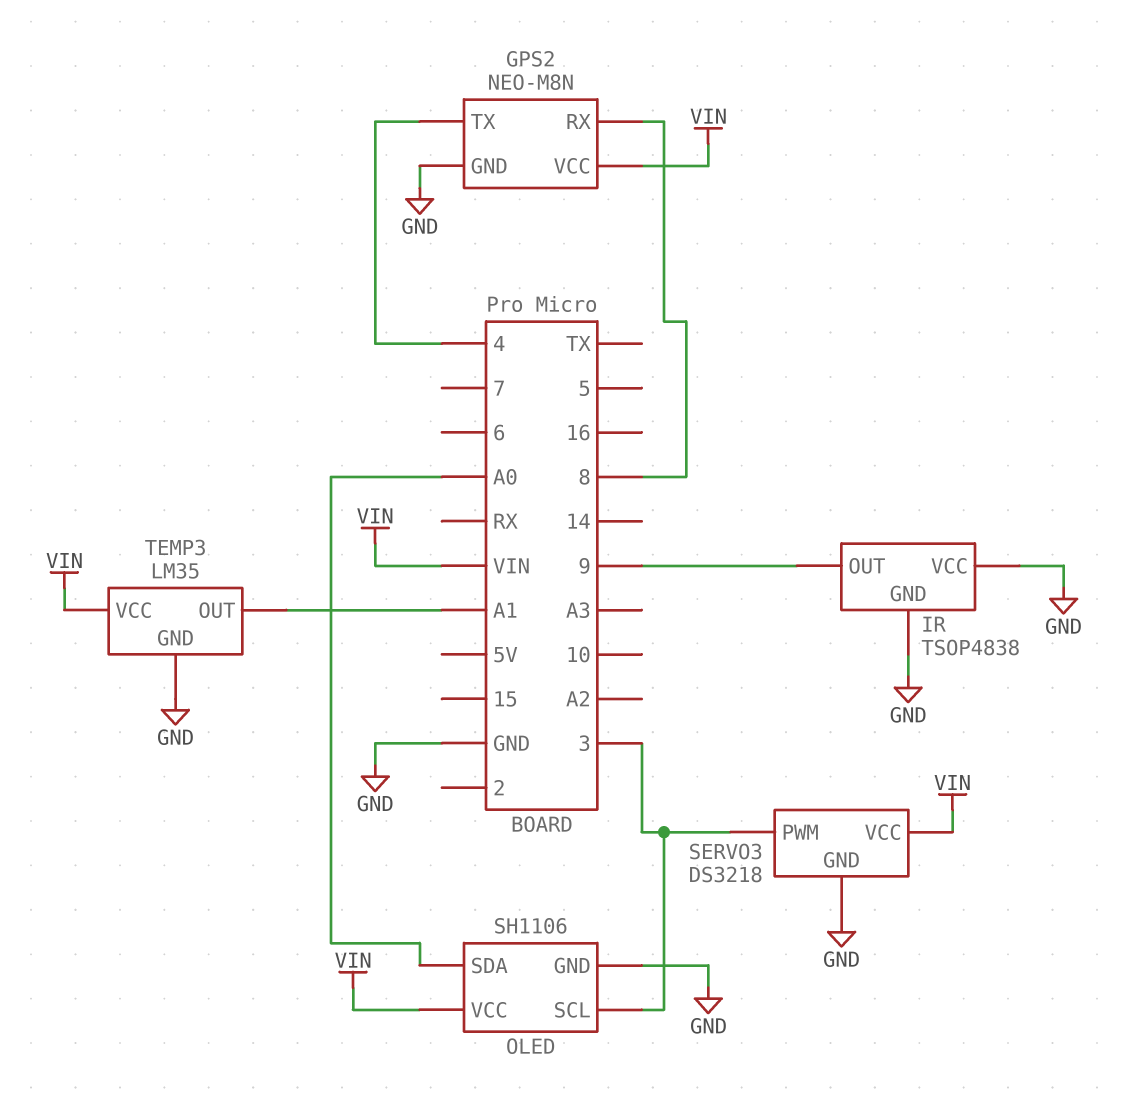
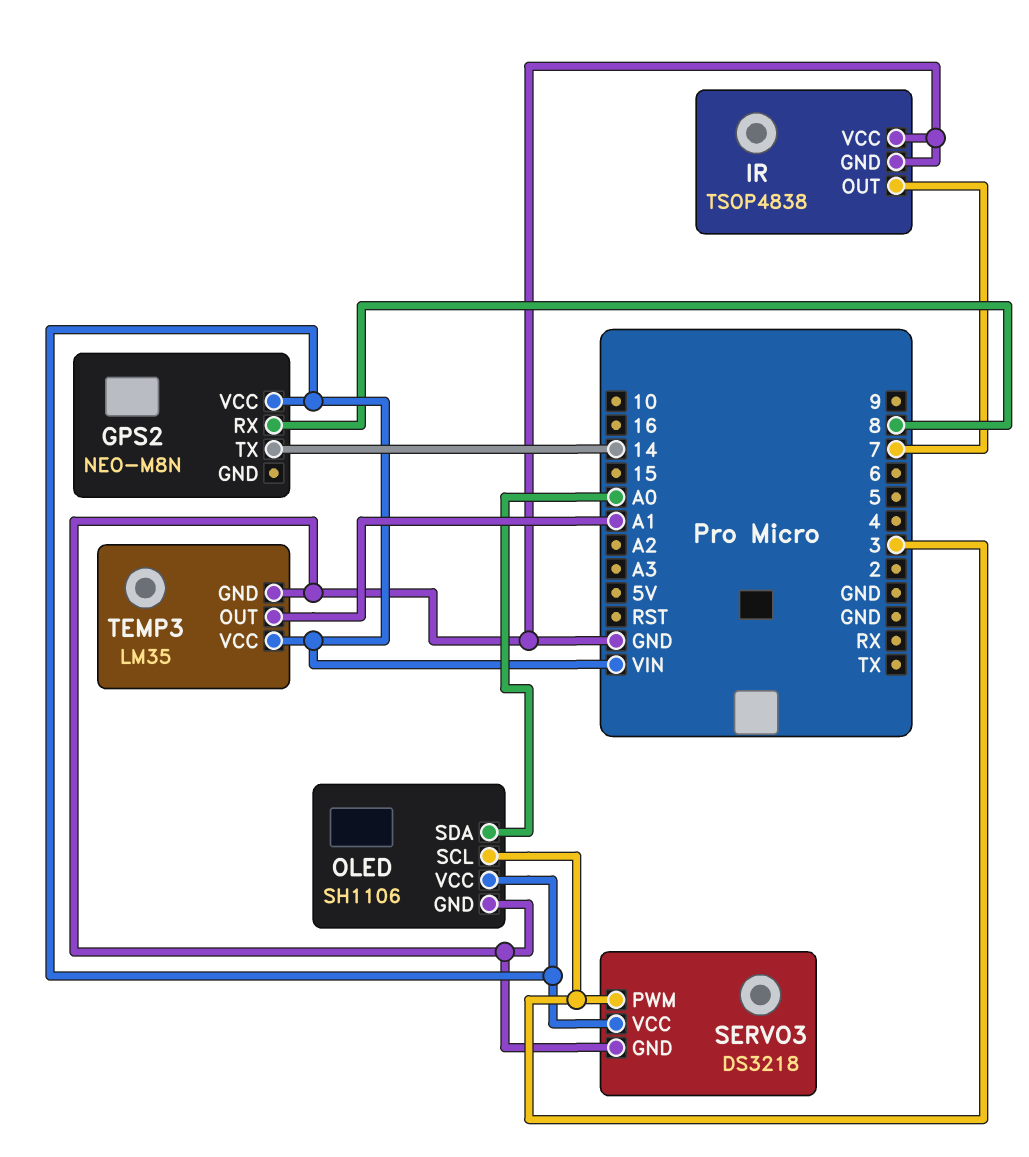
GPS2 pin GND: GND -> none
GPS2 pin TX: 4 -> 14
IR pin OUT: 9 -> 7

